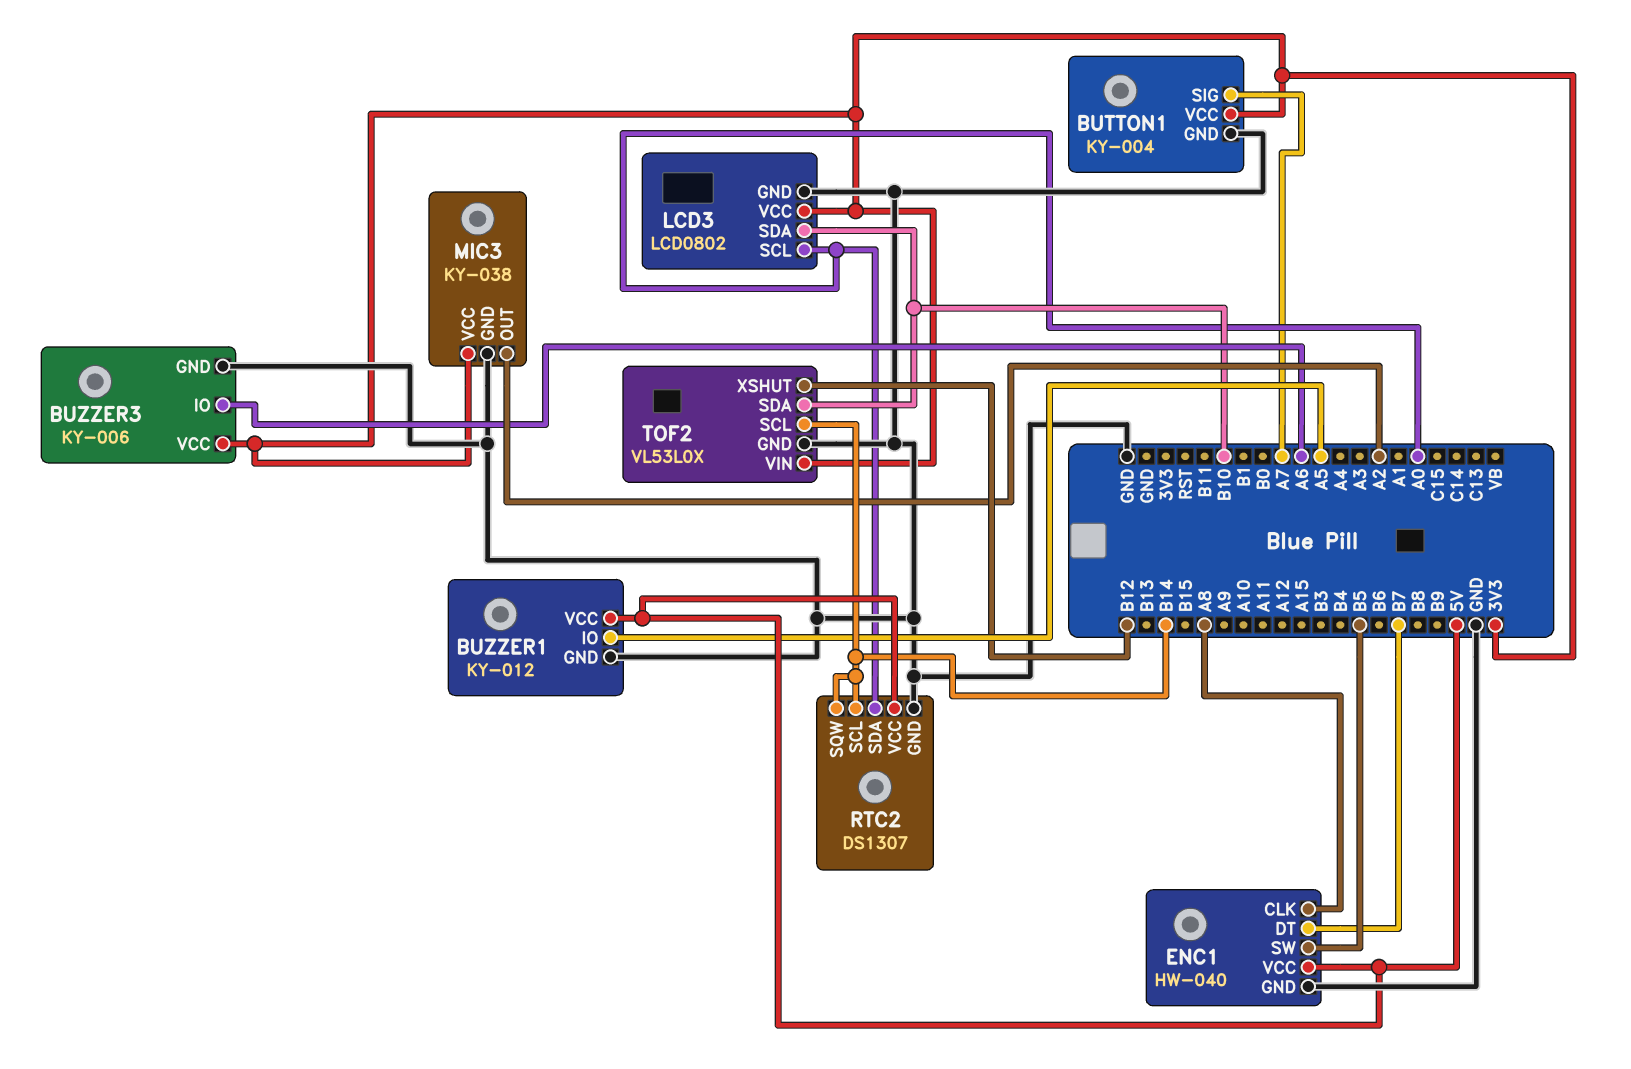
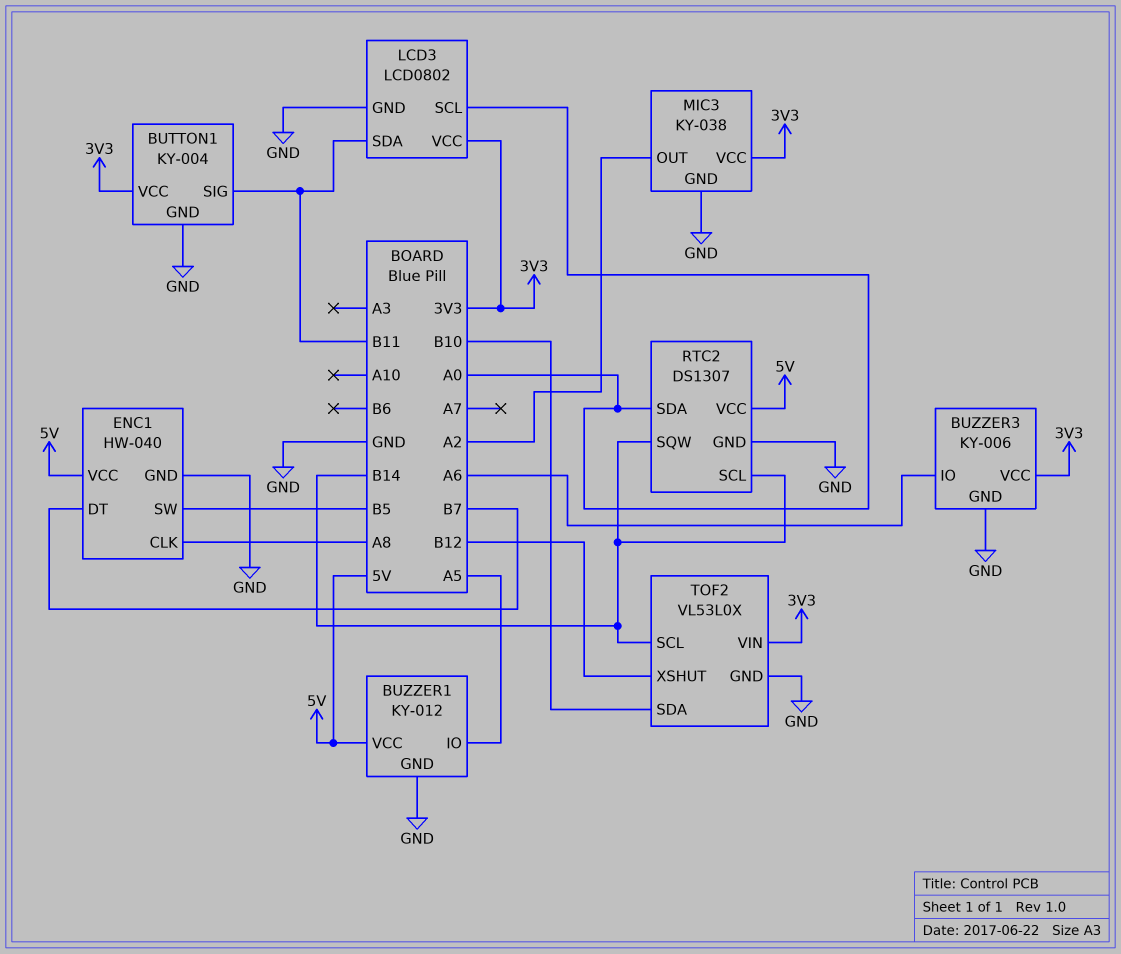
BUTTON1 pin SIG: A7 -> B11
LCD3 pin SDA: B10 -> B11

